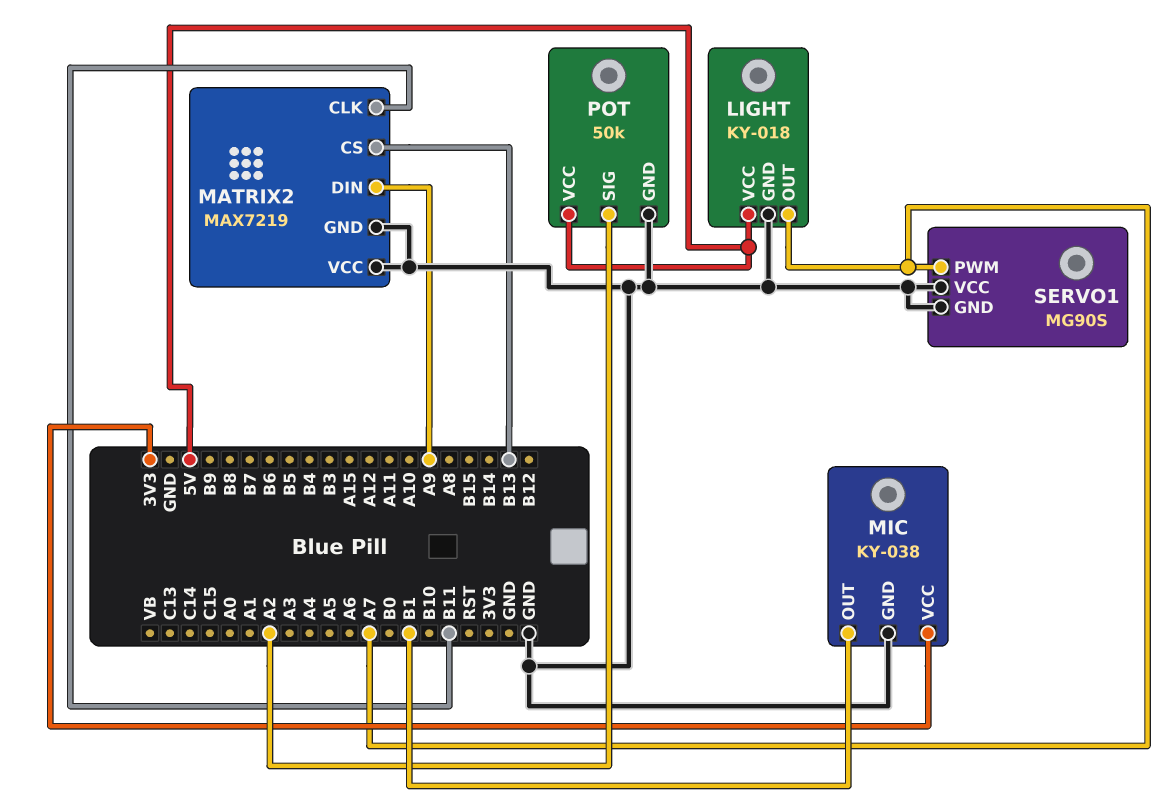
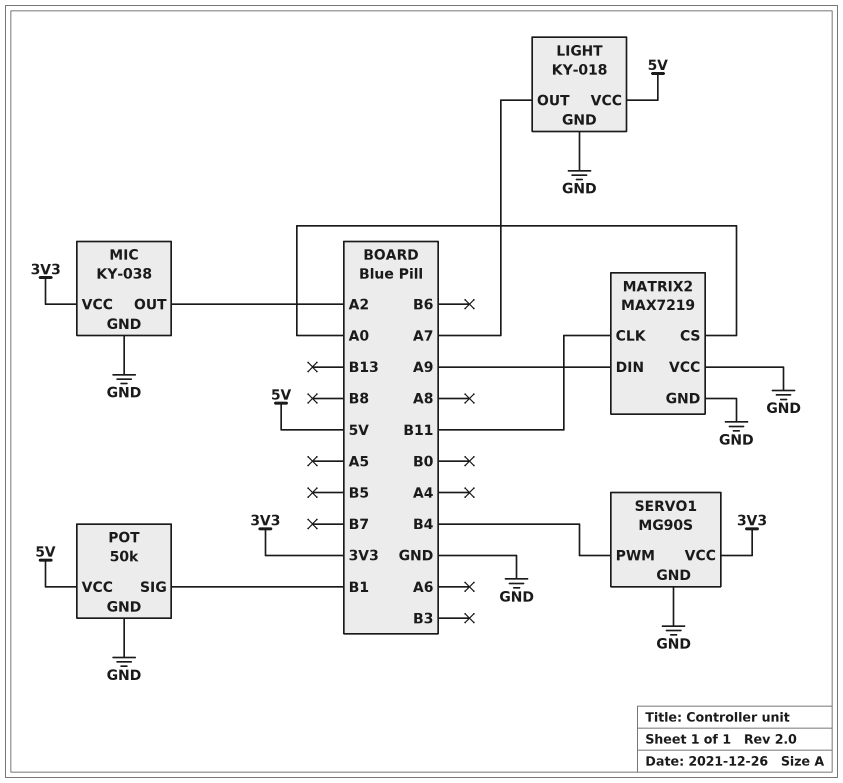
MATRIX2 pin CS: B13 -> A0
MIC pin OUT: B1 -> A2
POT pin SIG: A2 -> B1
SERVO1 pin PWM: A7 -> B4
SERVO1 pin VCC: GND -> 3V3

